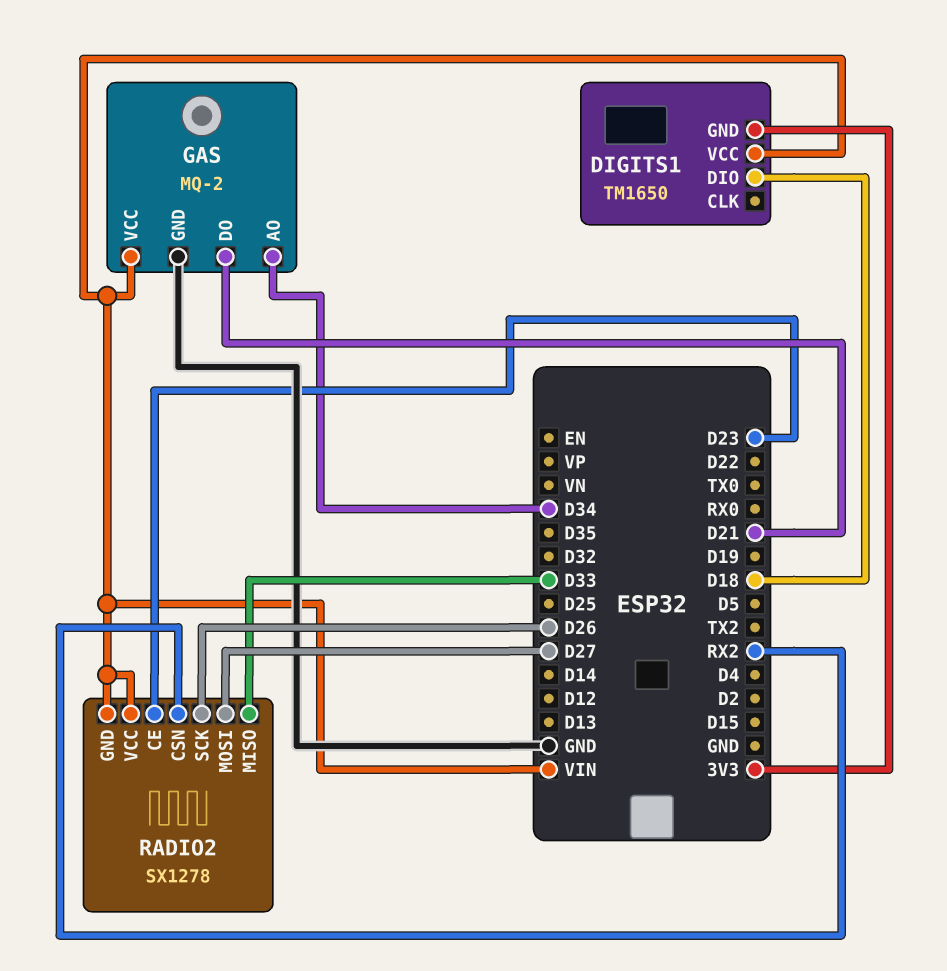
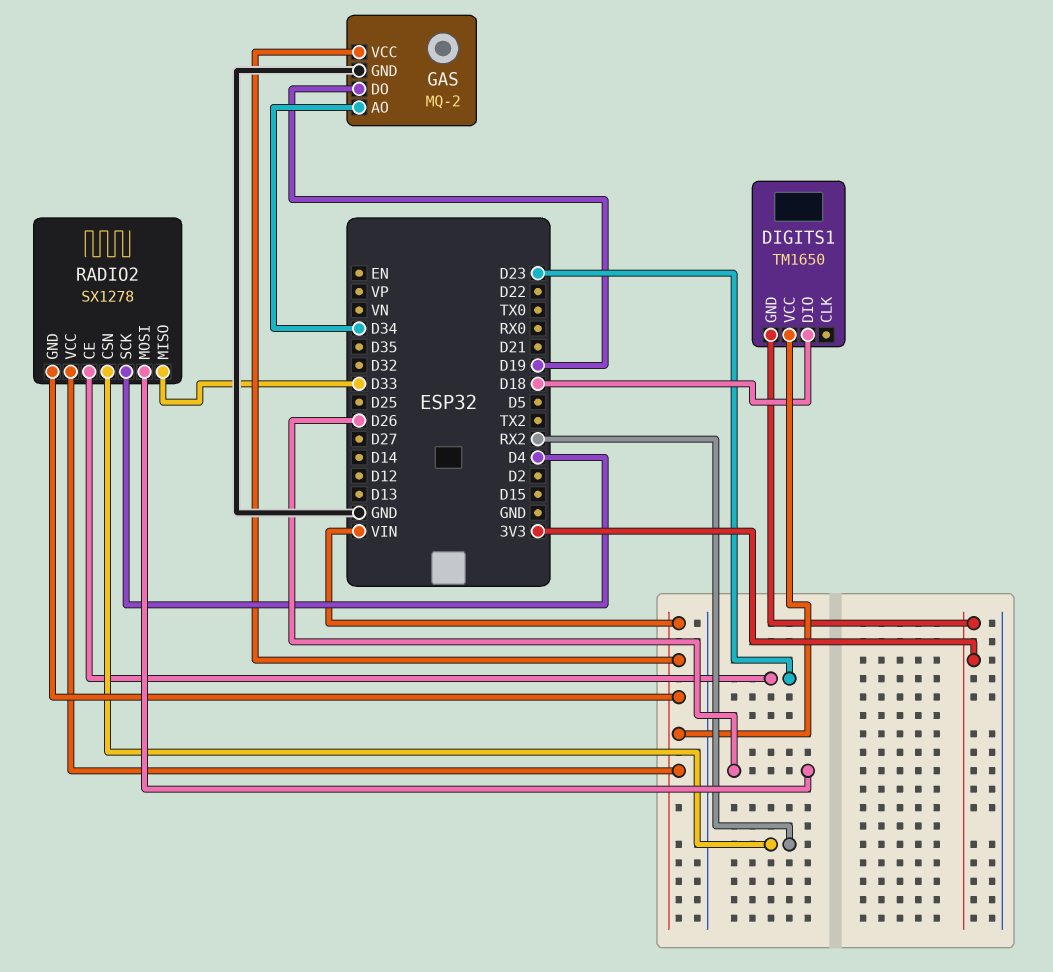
GAS pin DO: D21 -> D19
RADIO2 pin MOSI: D27 -> D26
RADIO2 pin SCK: D26 -> D4

